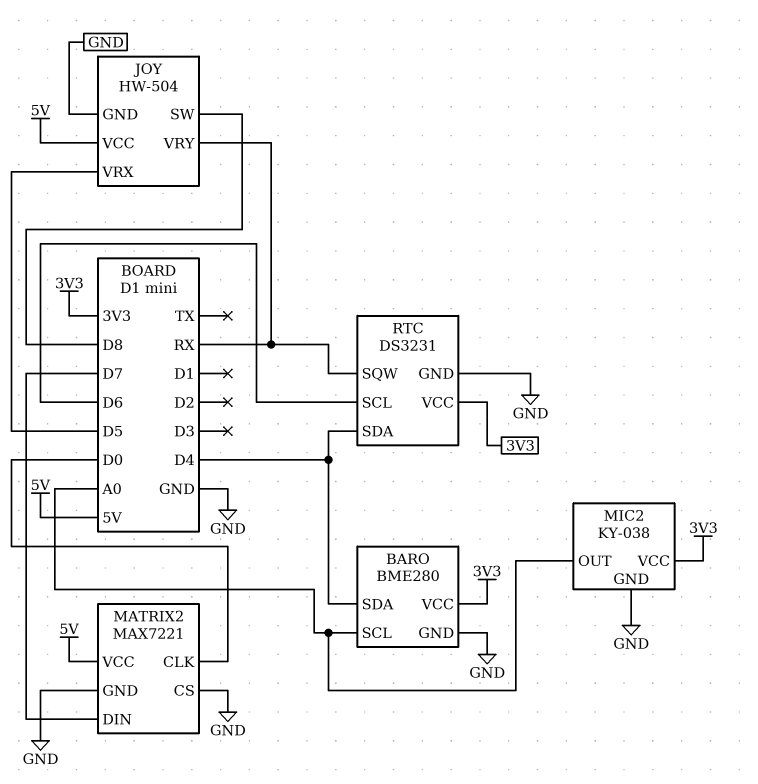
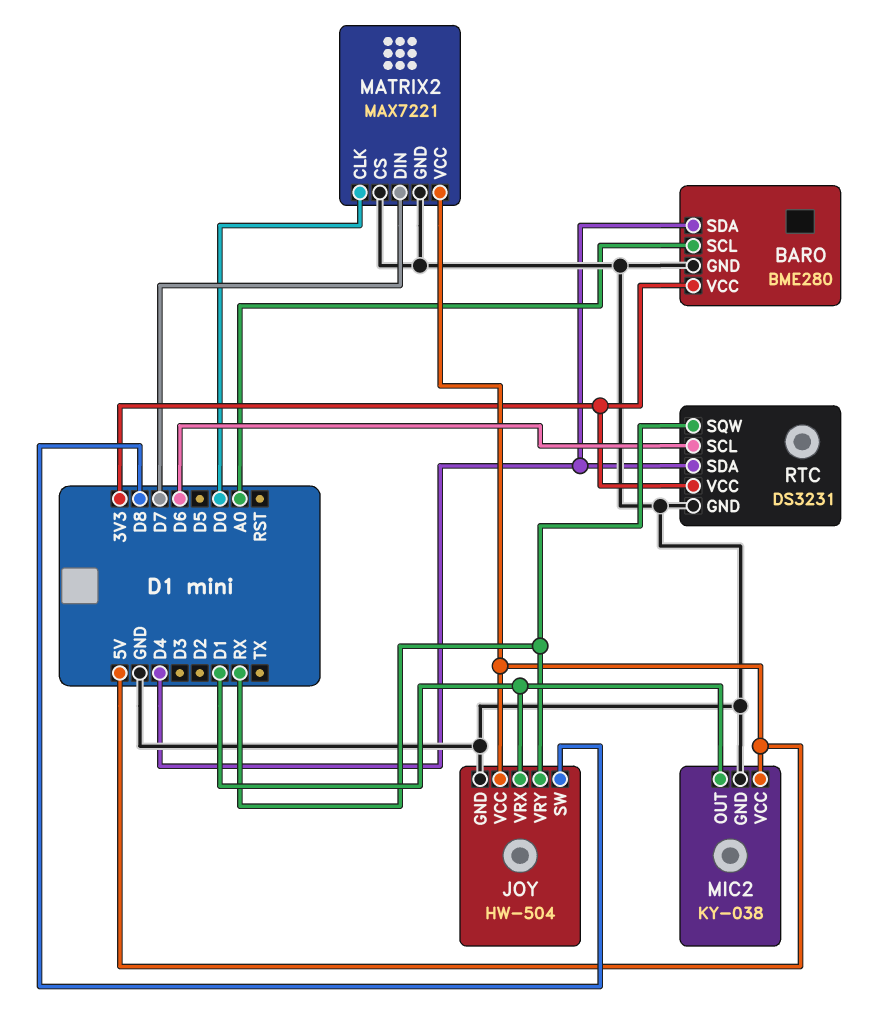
JOY pin VRX: D5 -> D1
MIC2 pin OUT: A0 -> D1
MIC2 pin VCC: 3V3 -> 5V

